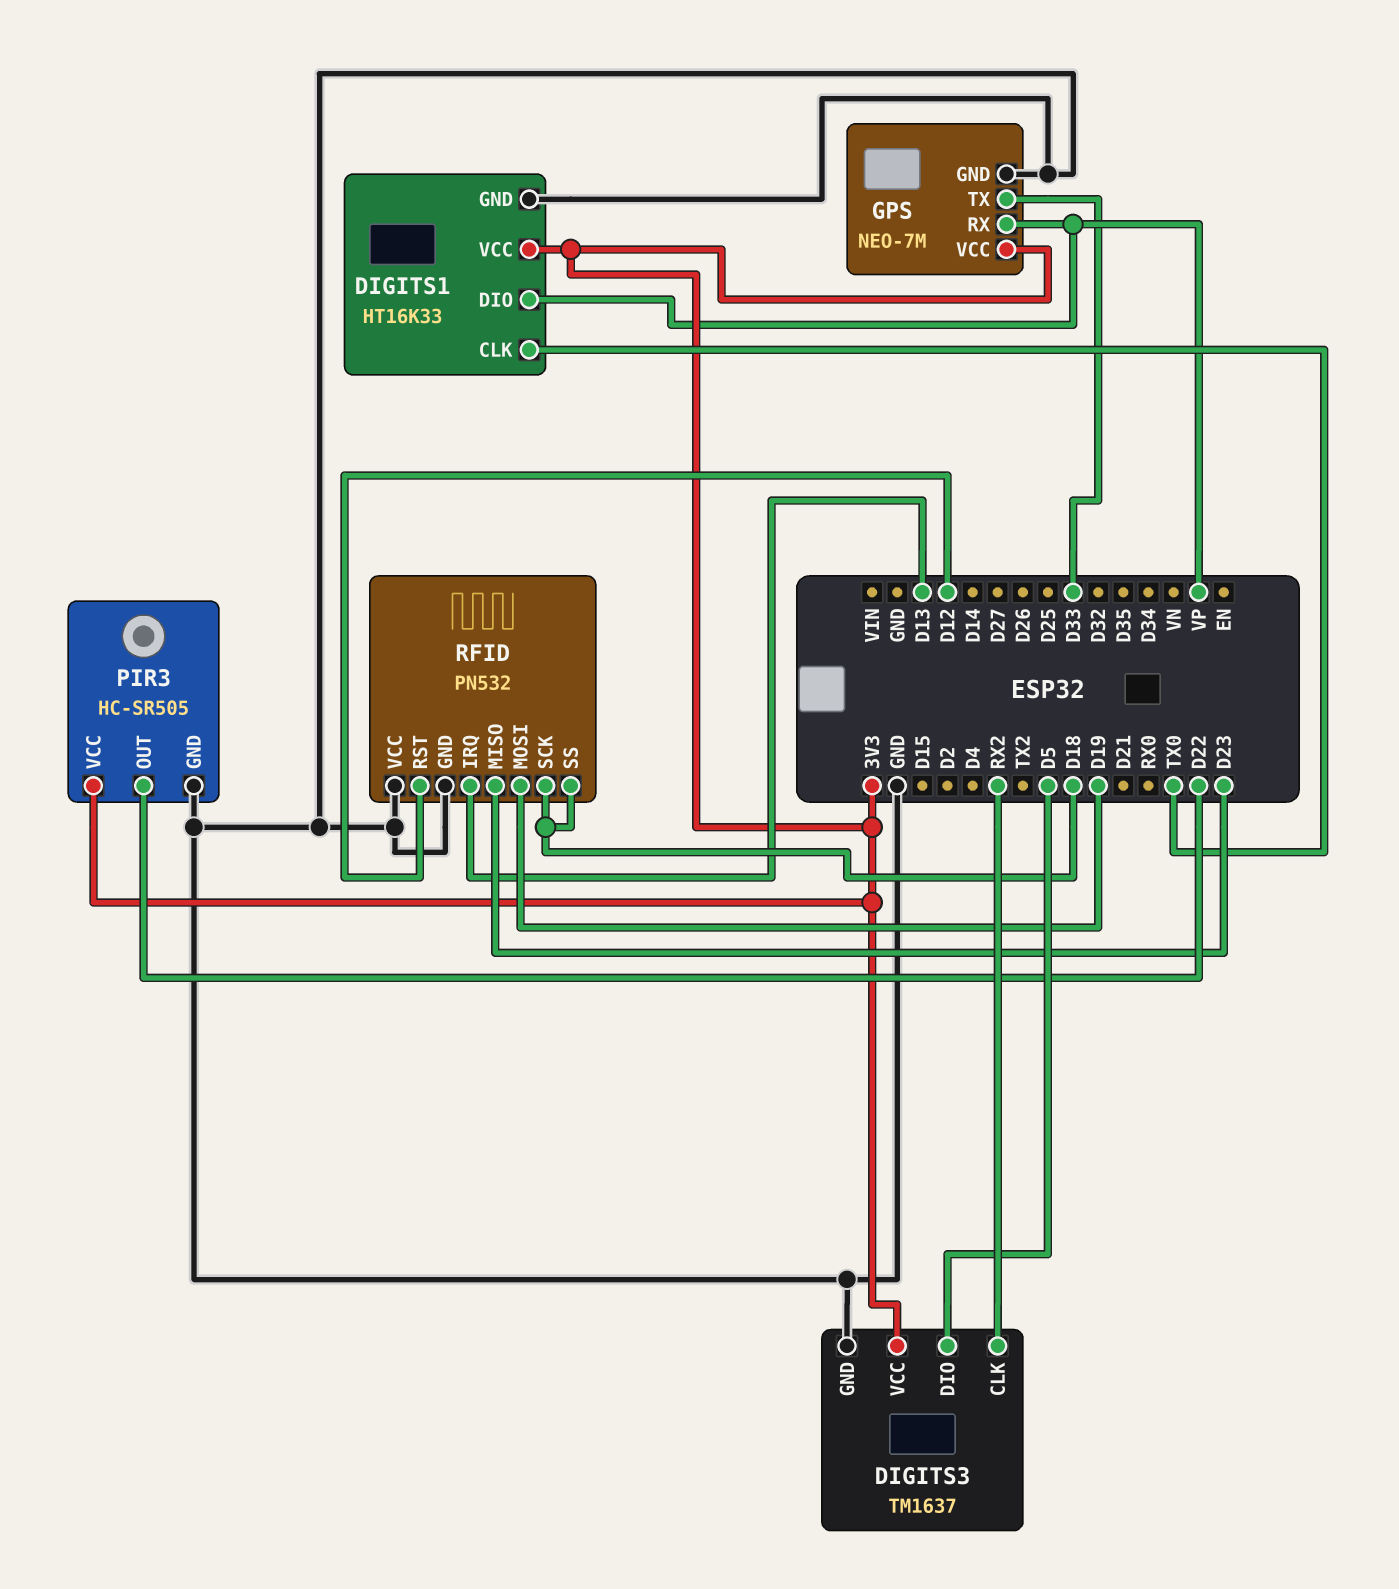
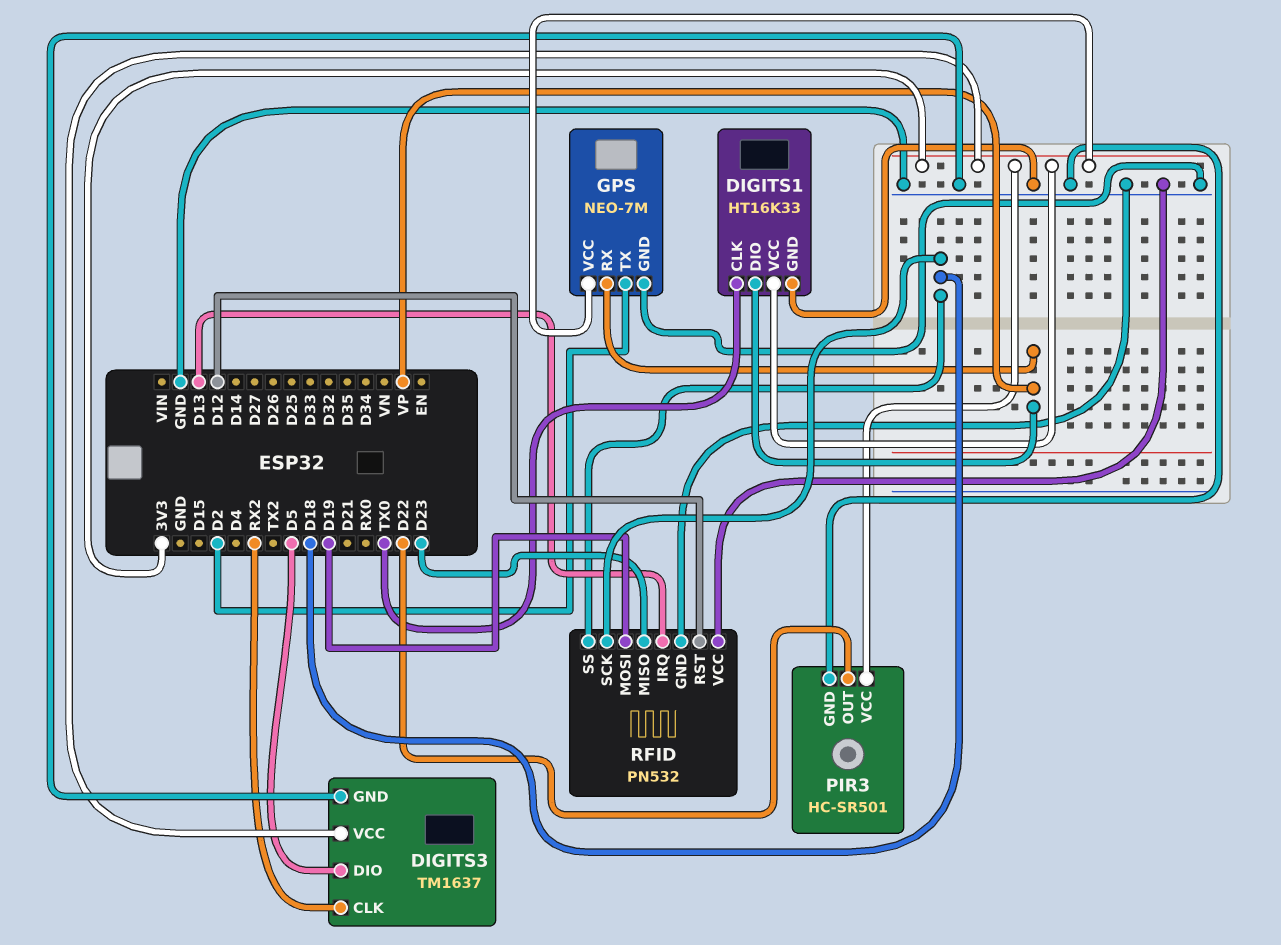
GPS pin TX: D33 -> D2
PIR3: HC-SR505 -> HC-SR501

